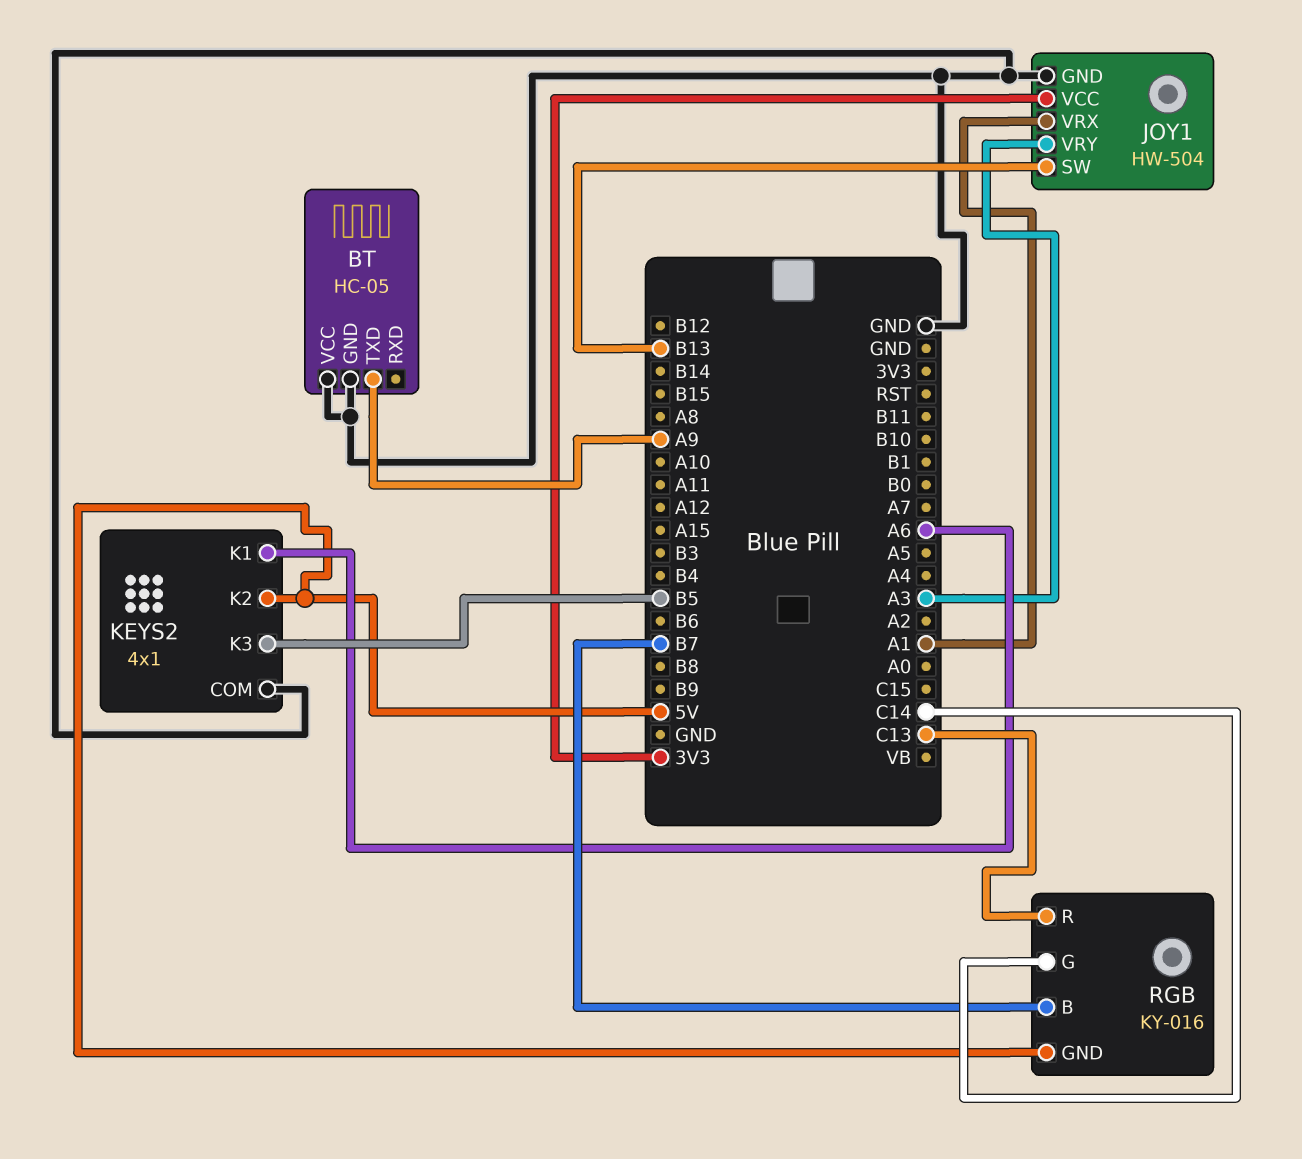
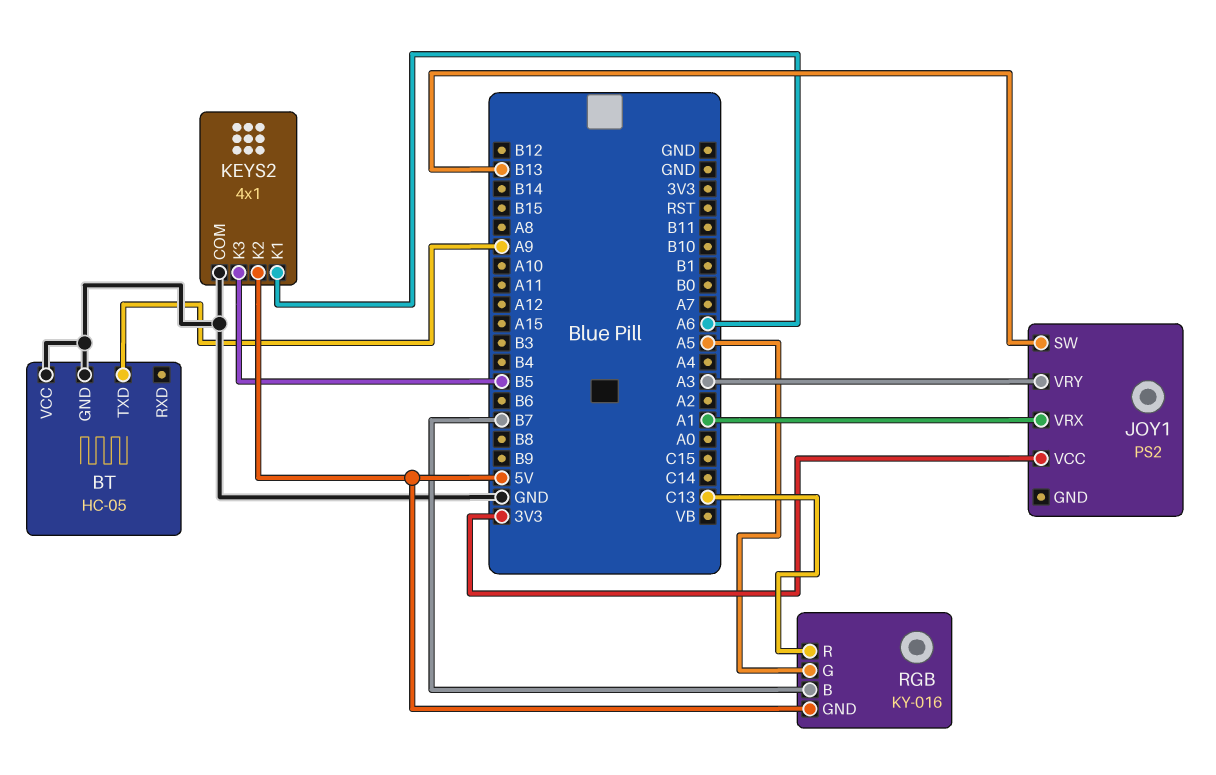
JOY1: HW-504 -> PS2
JOY1 pin GND: GND -> none
RGB pin G: C14 -> A5

